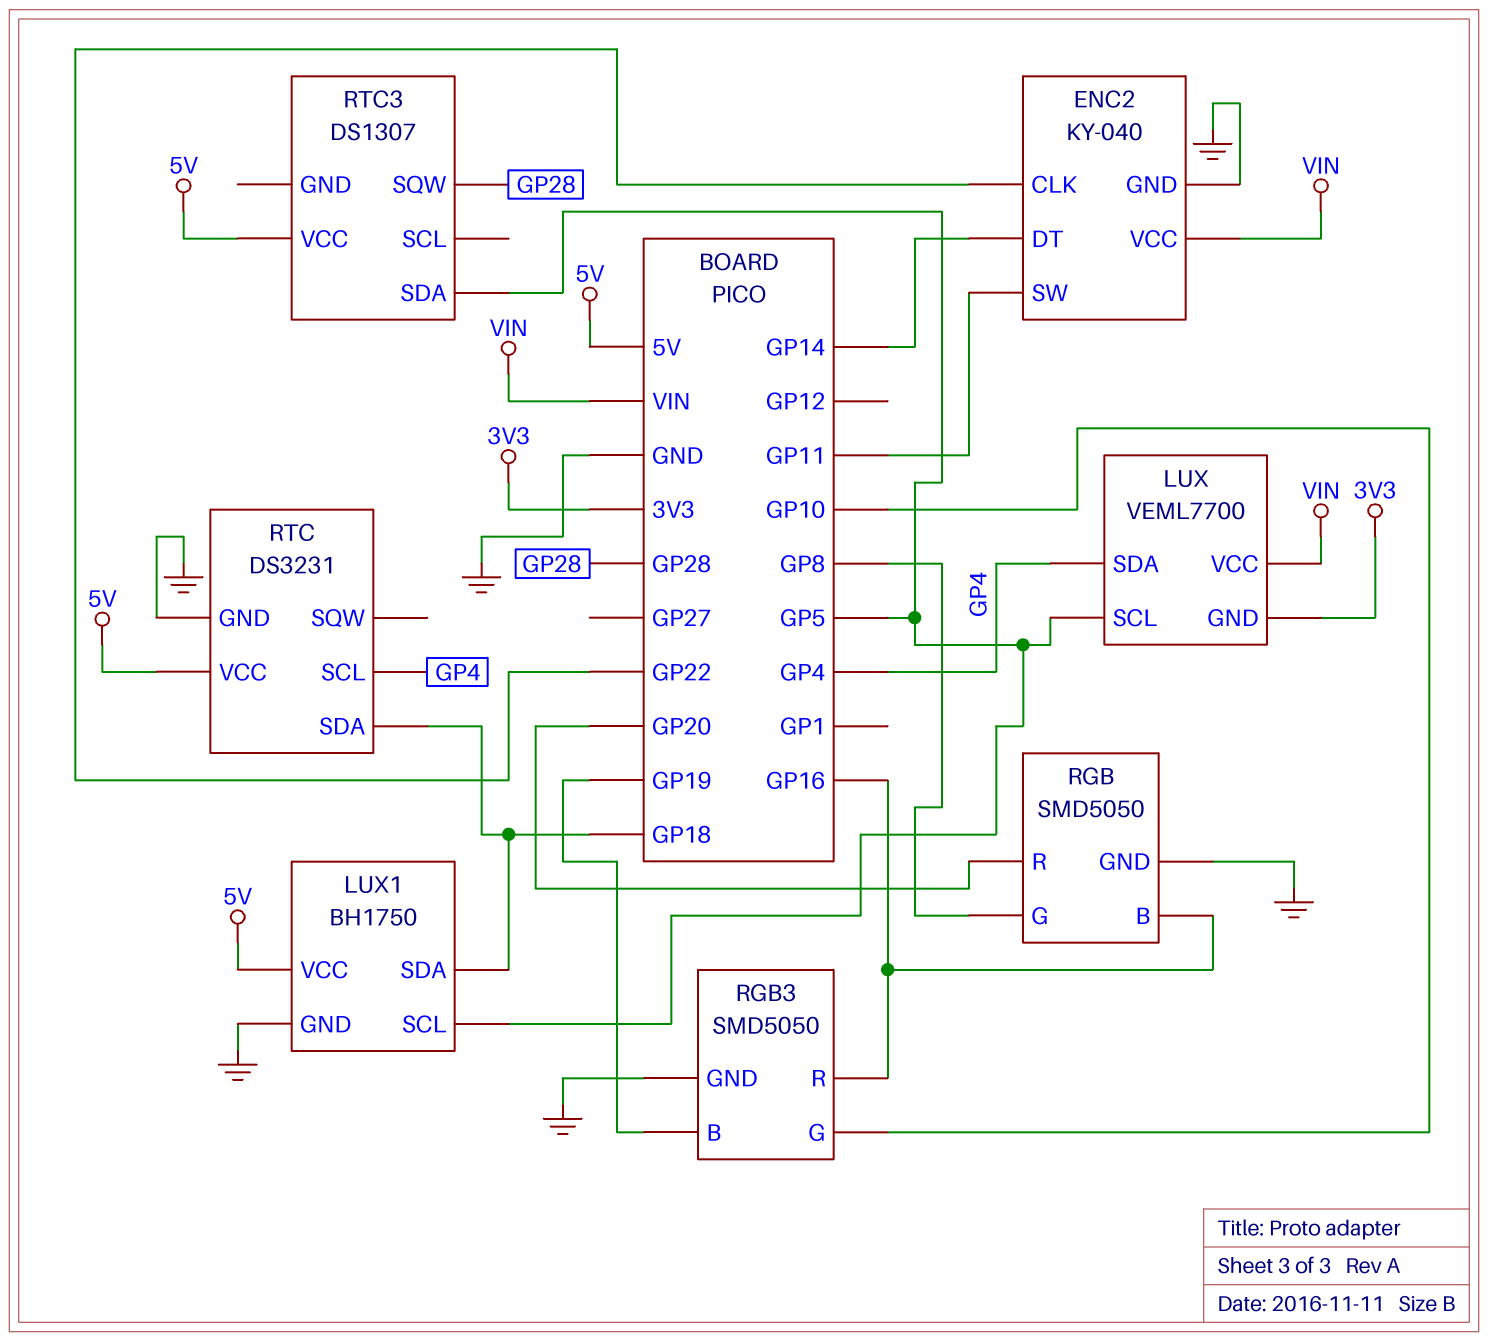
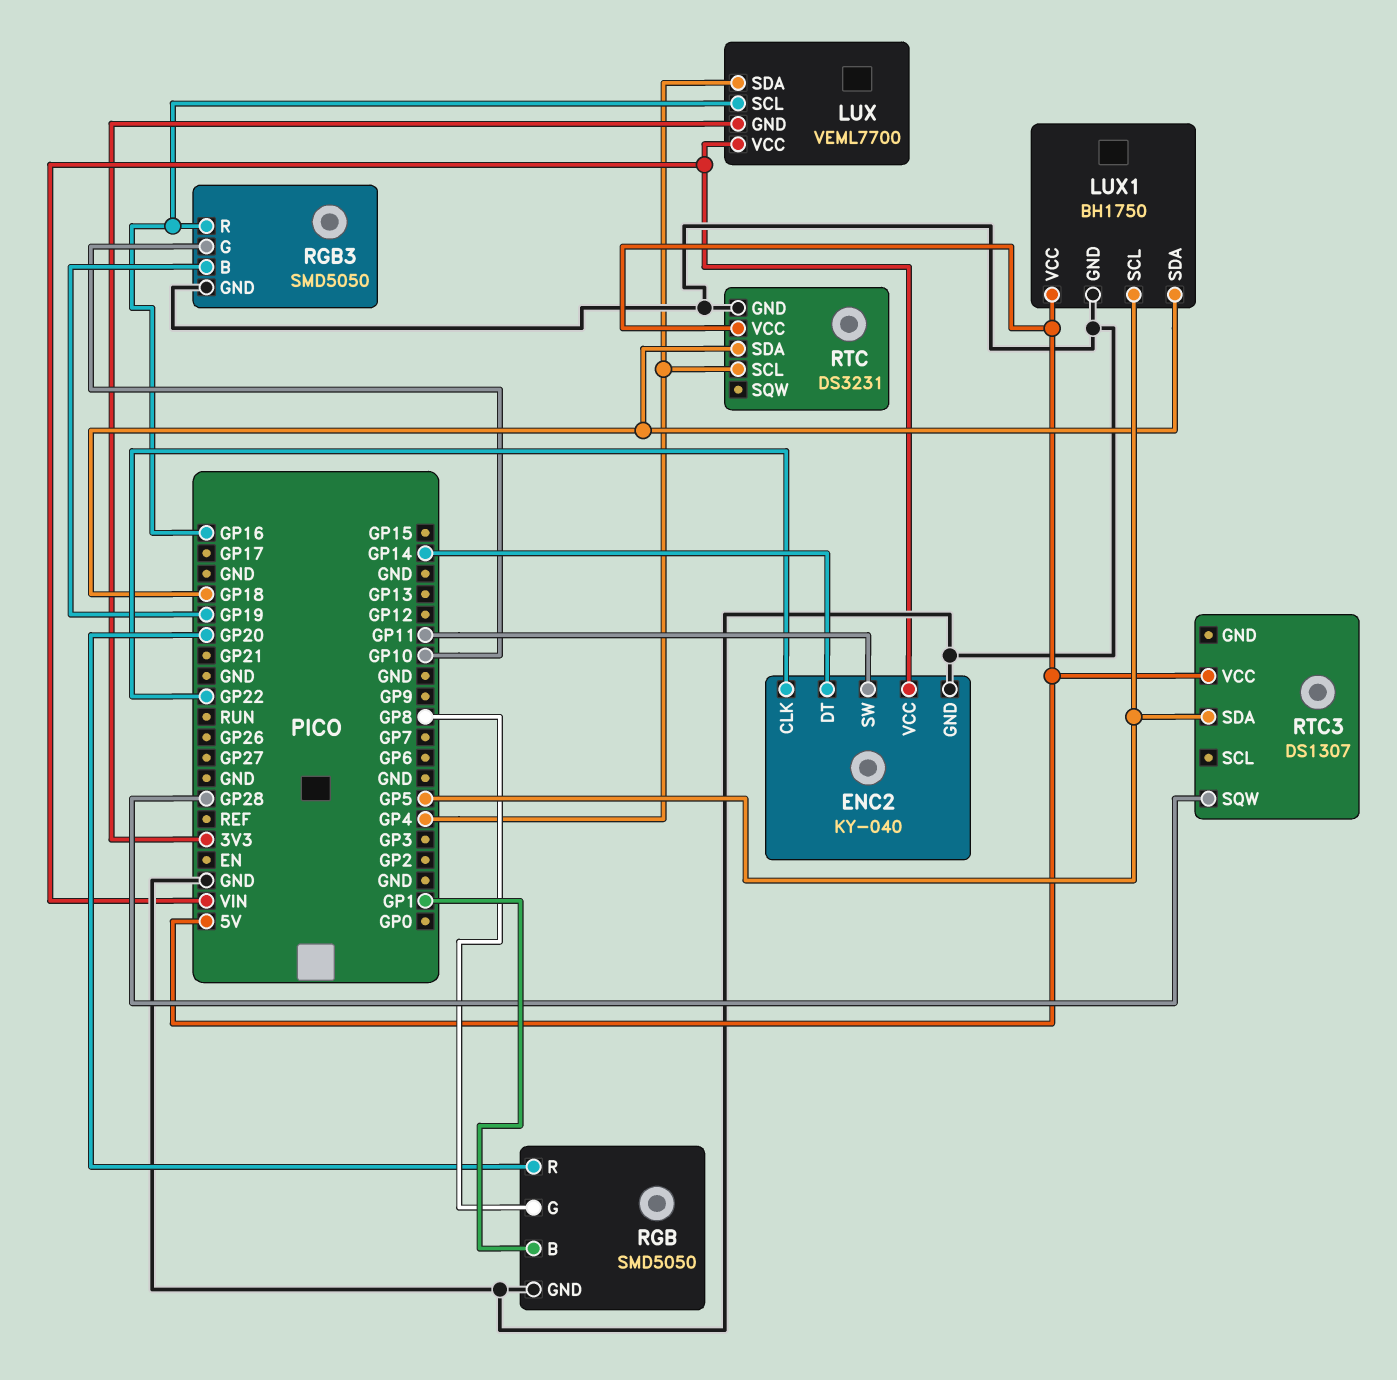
LUX pin SCL: GP5 -> GP16
RGB pin B: GP16 -> GP1

